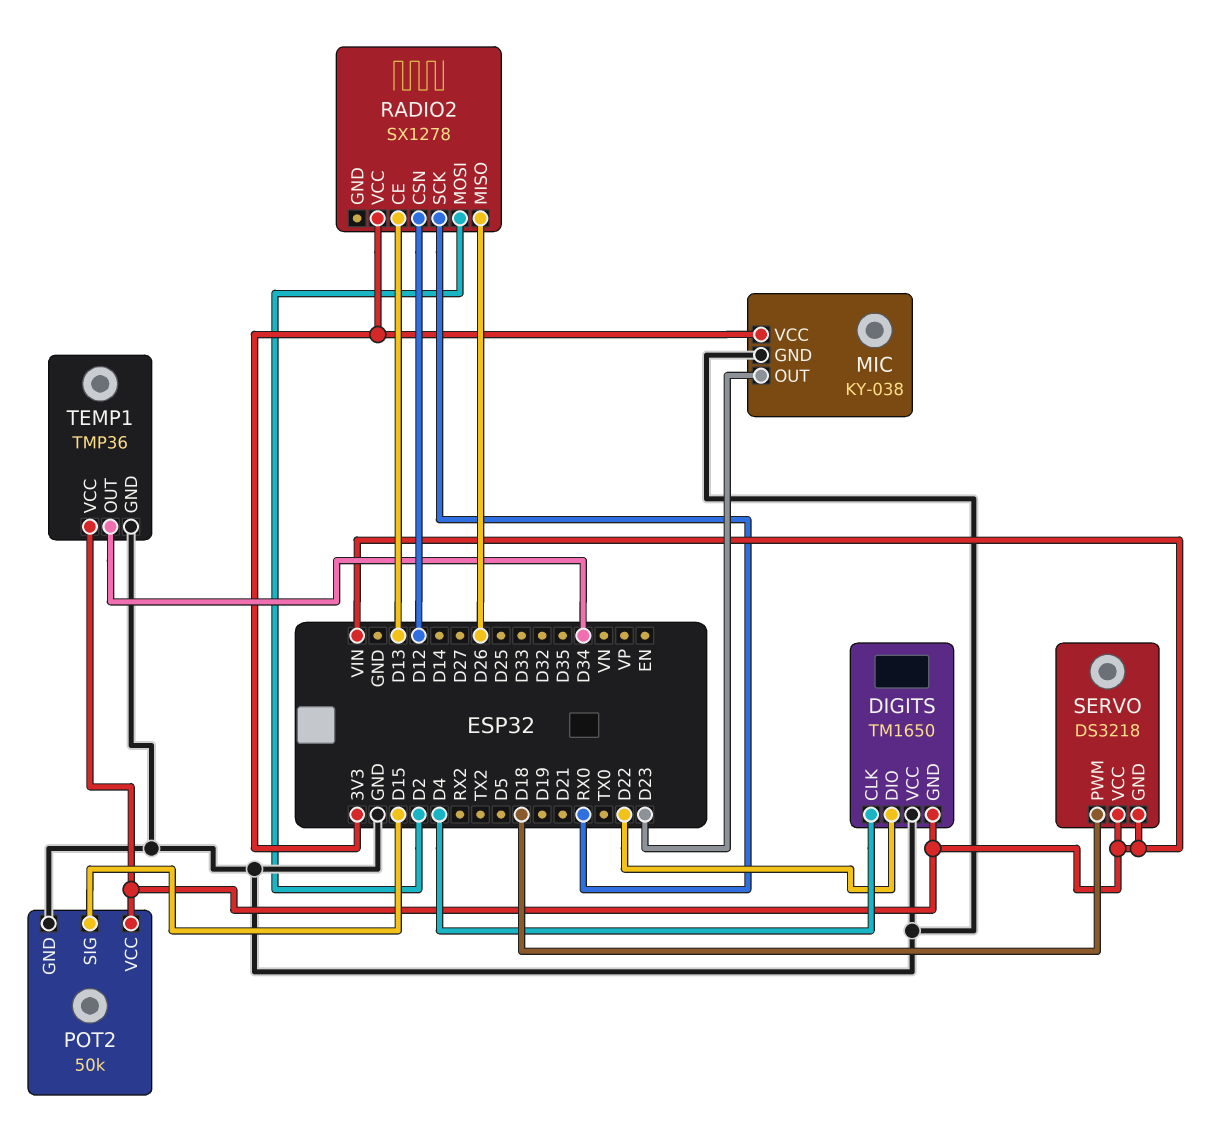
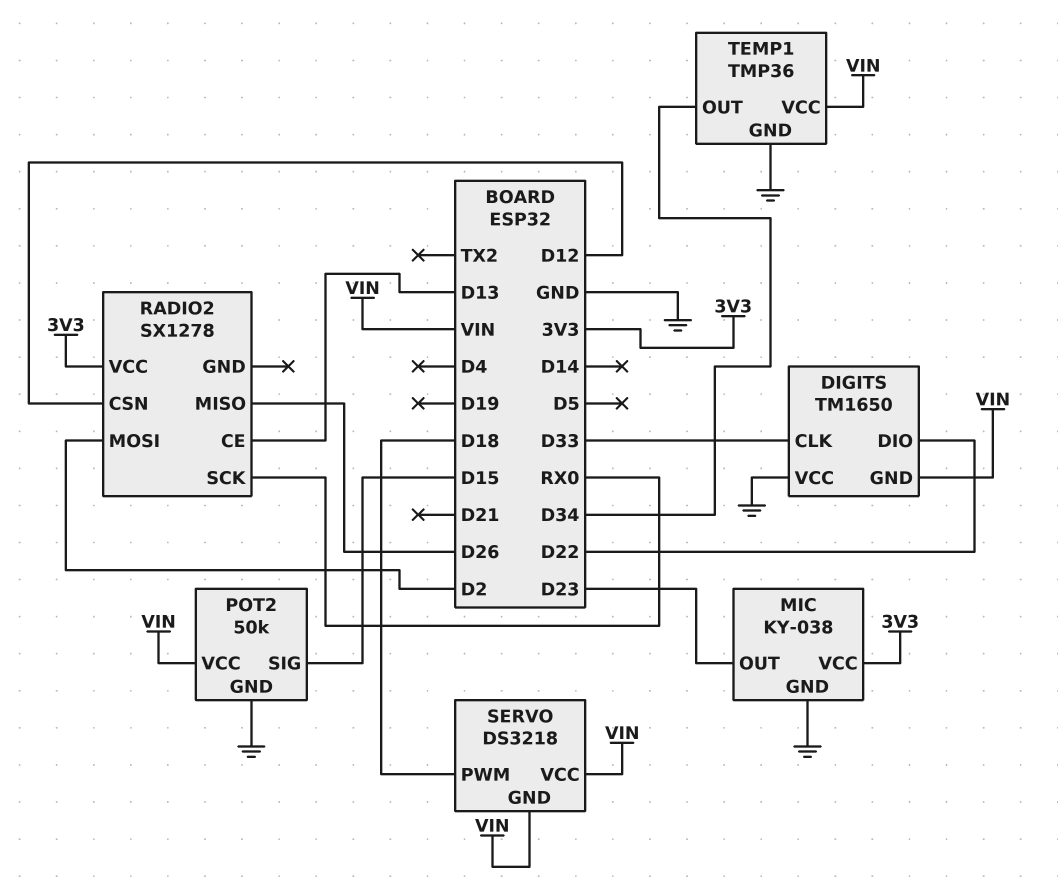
DIGITS pin CLK: D4 -> D33

